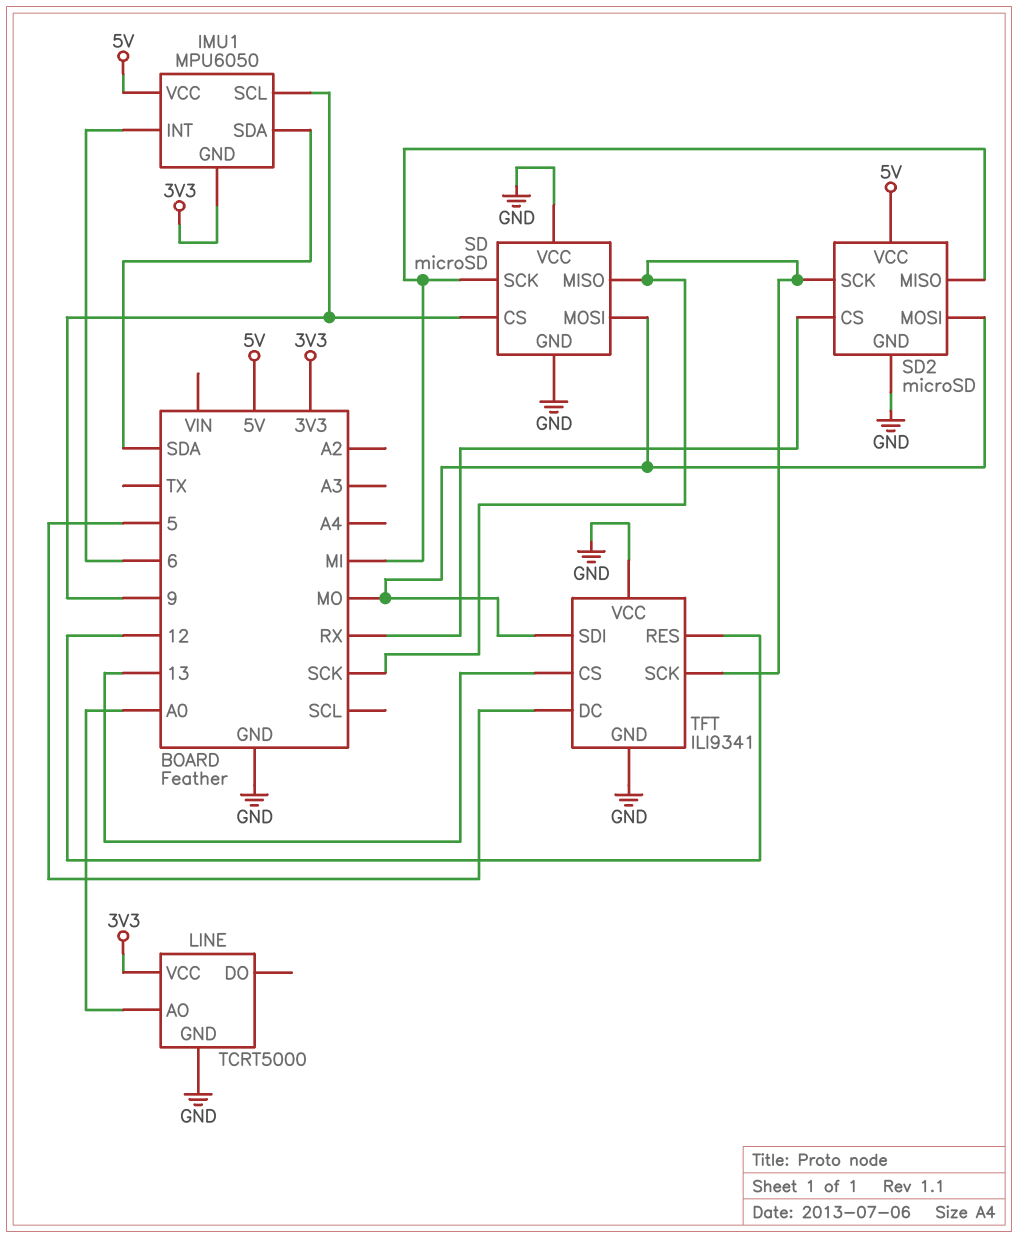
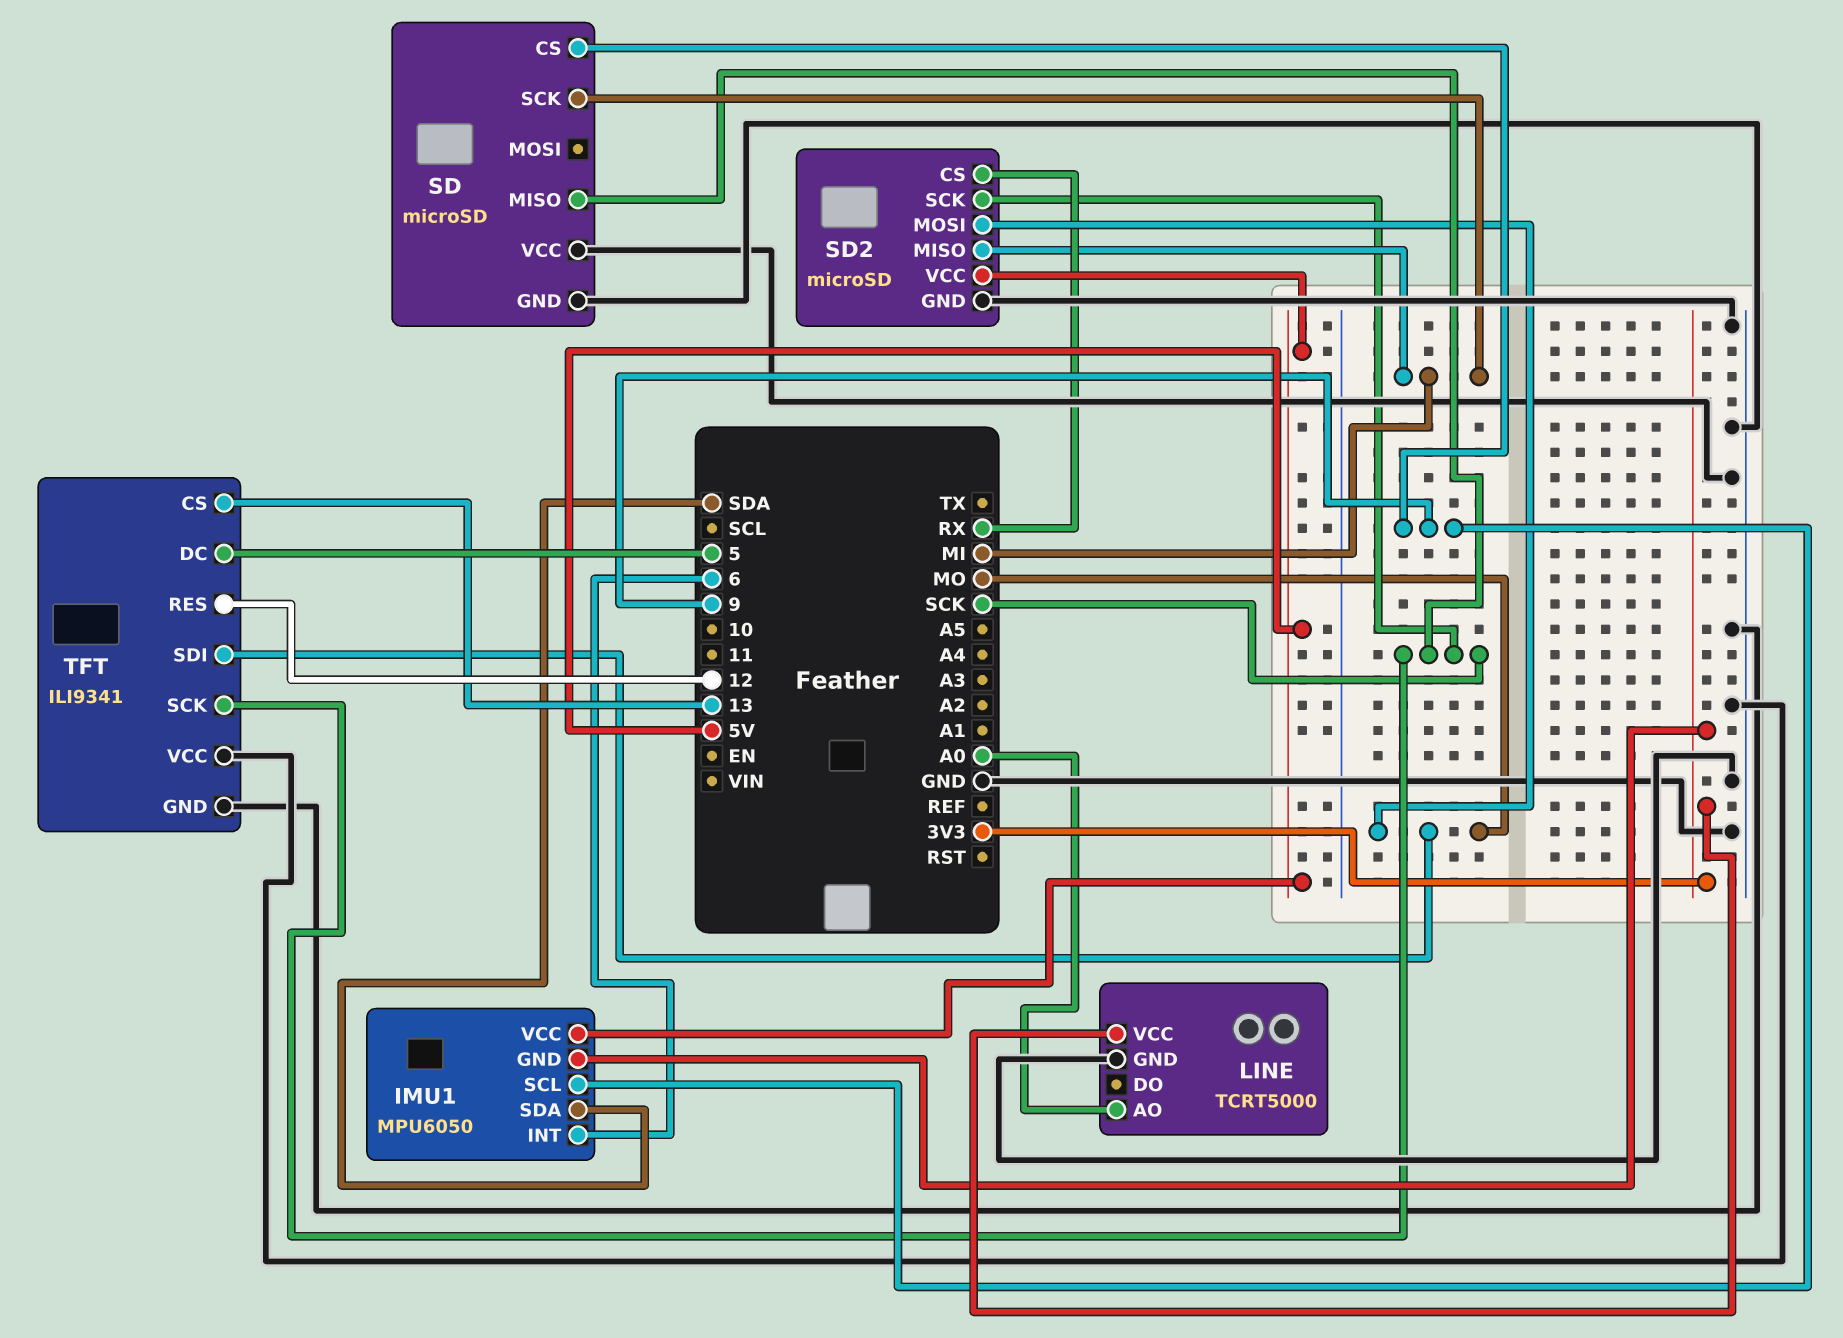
SD pin MOSI: MO -> none

